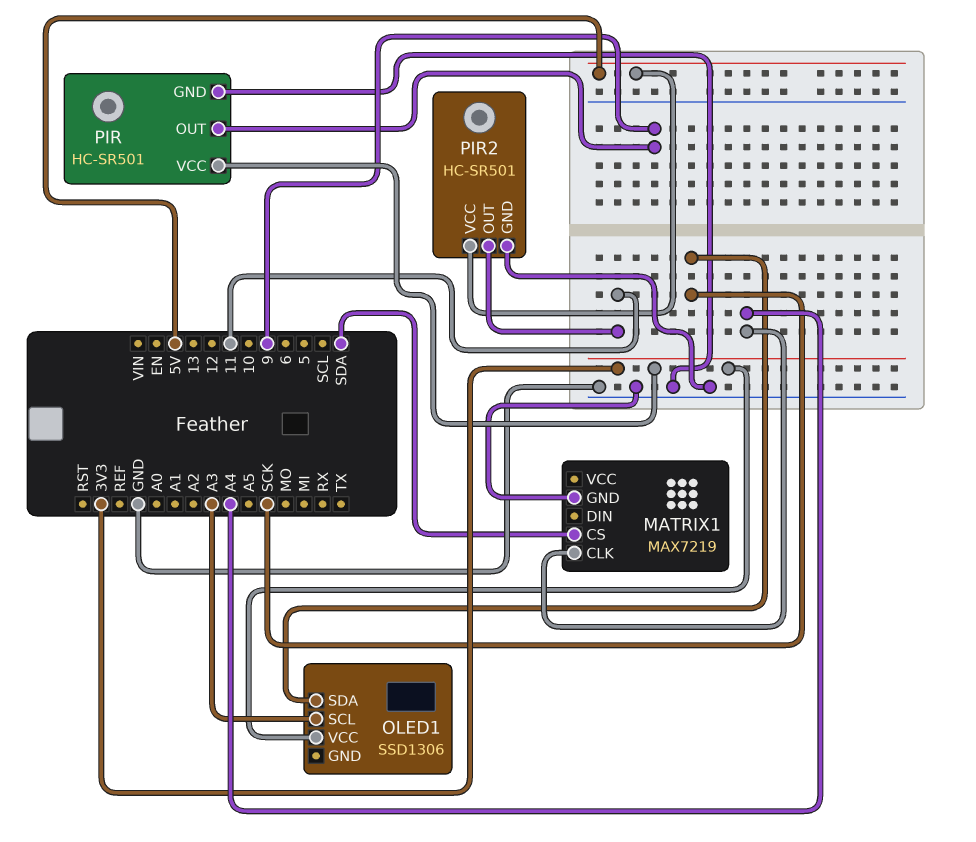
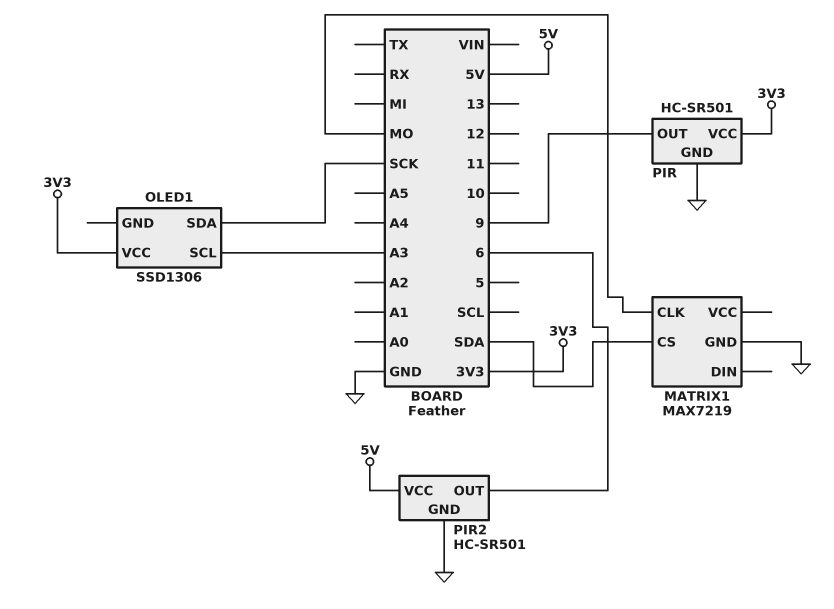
MATRIX1 pin CLK: A4 -> MO
PIR2 pin OUT: 11 -> 6

